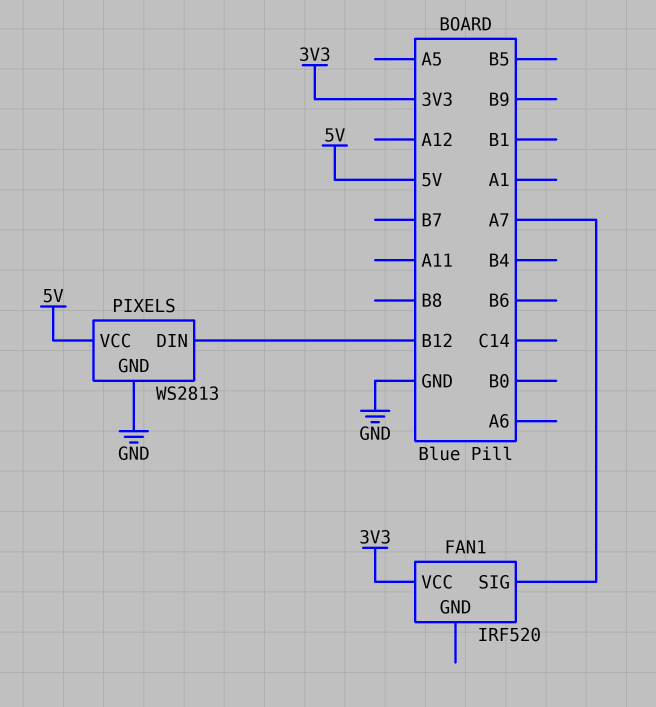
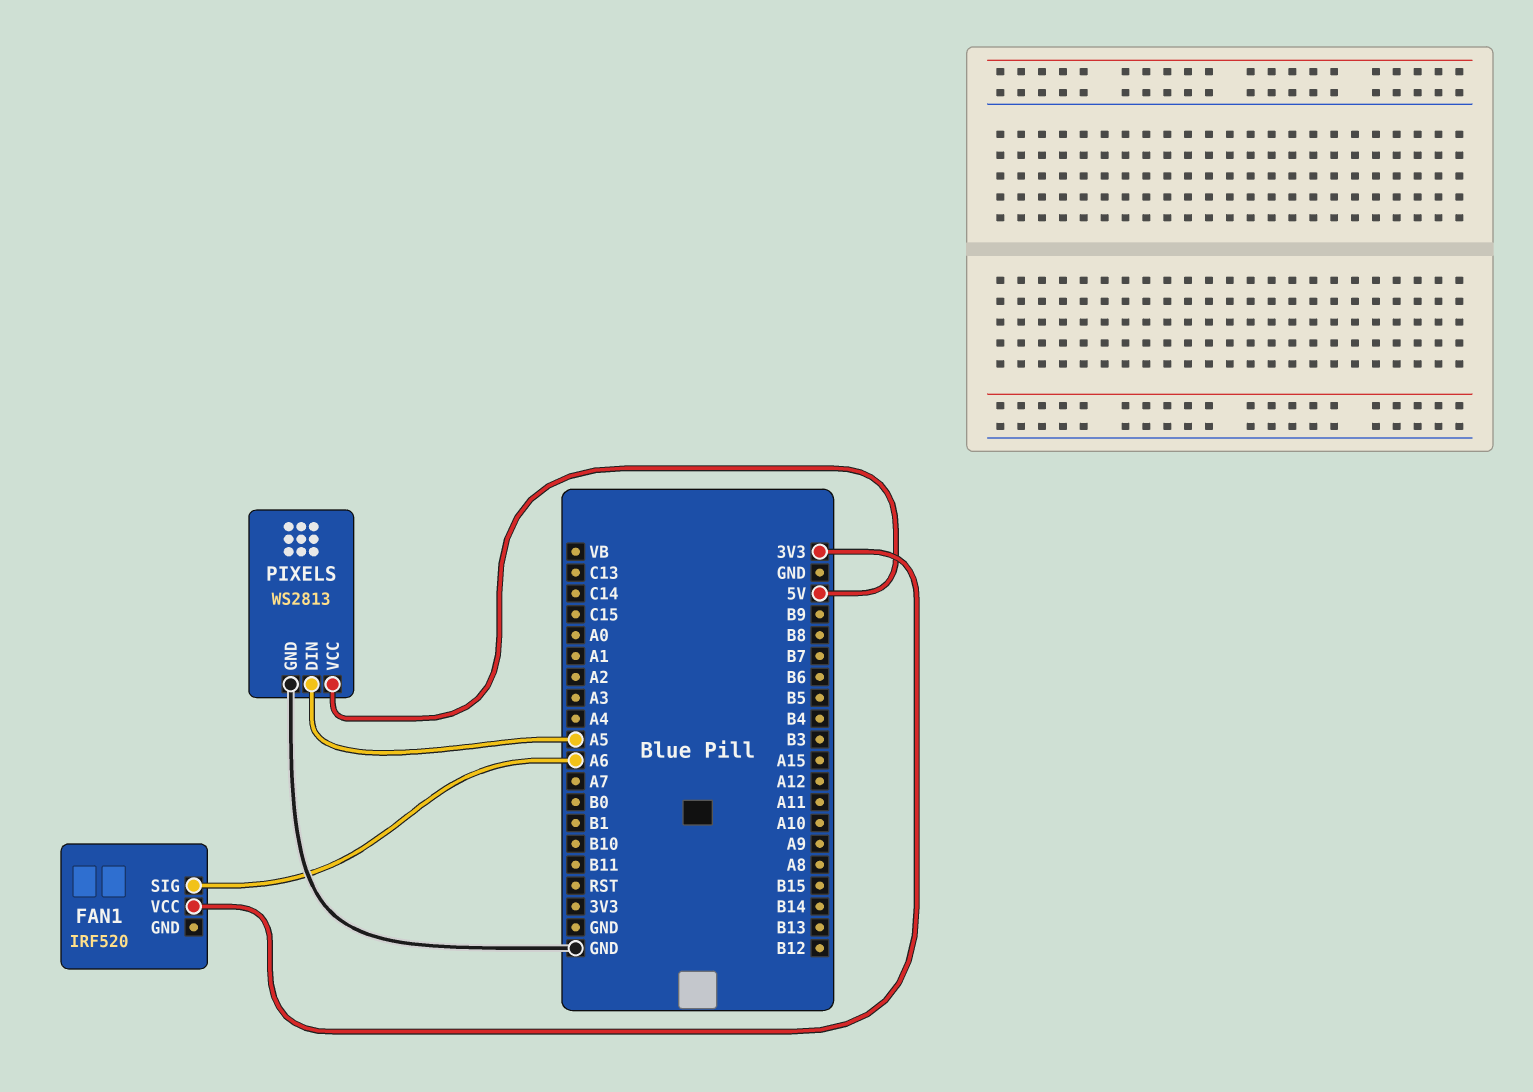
FAN1 pin SIG: A7 -> A6
PIXELS pin DIN: B12 -> A5

